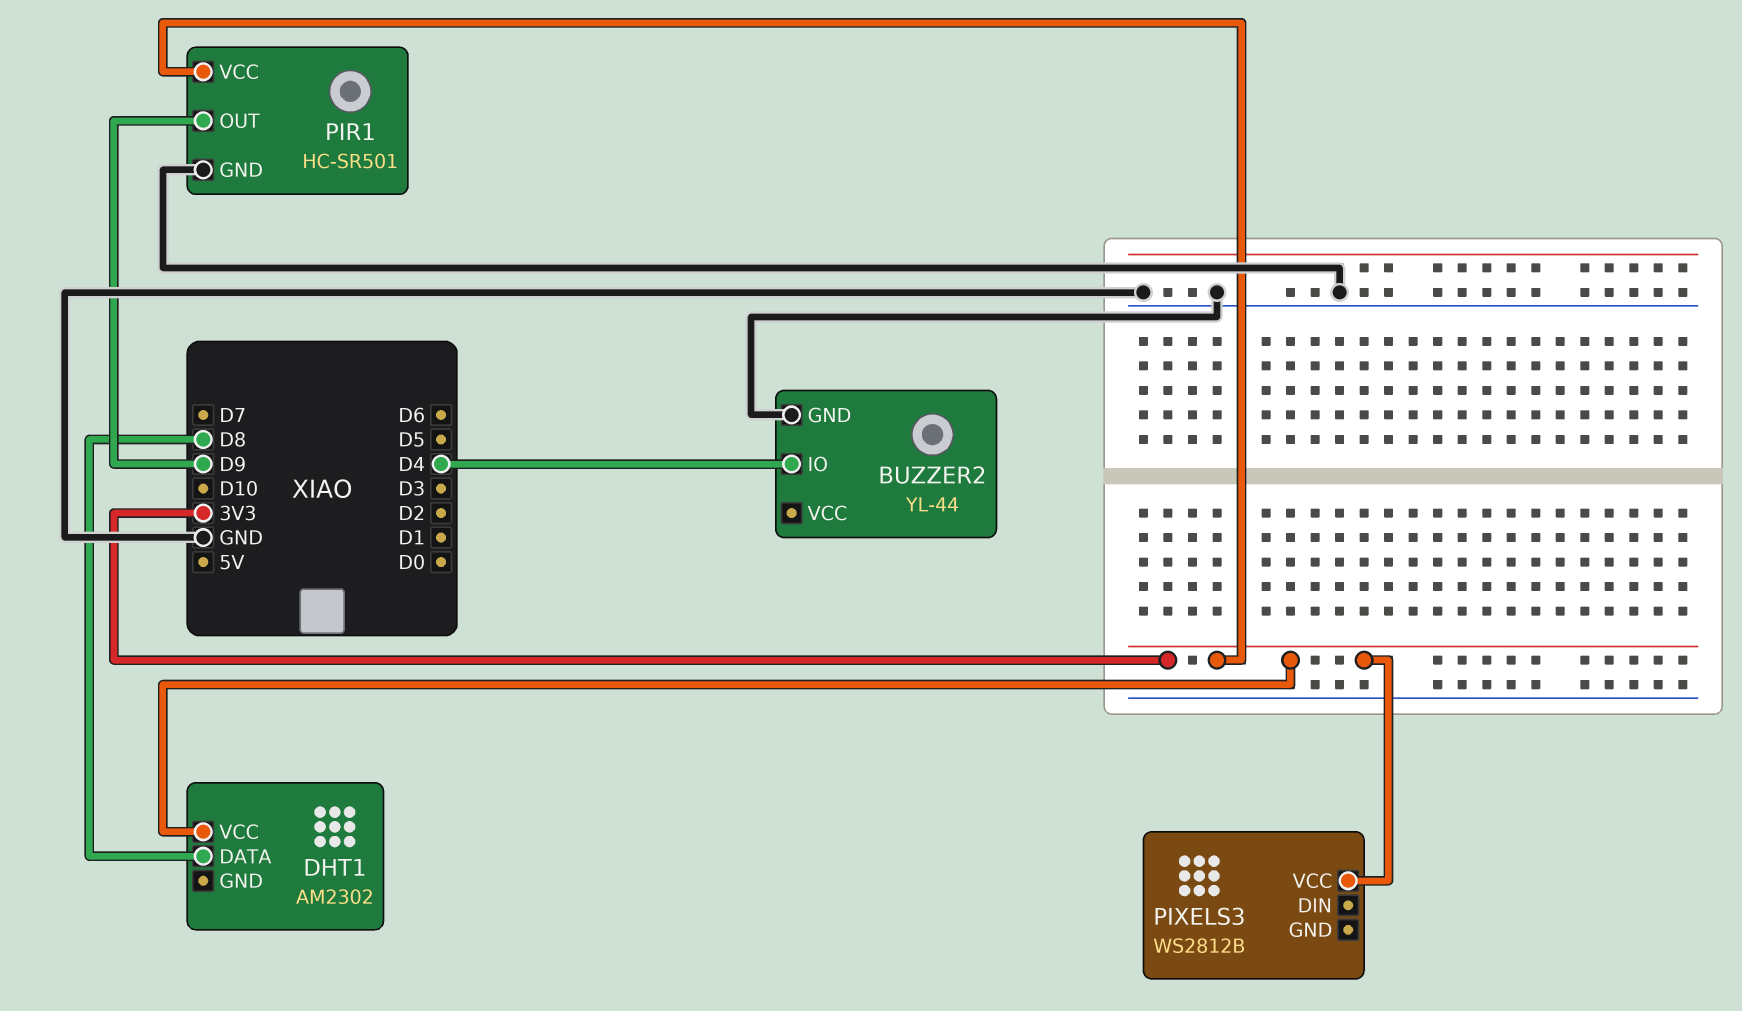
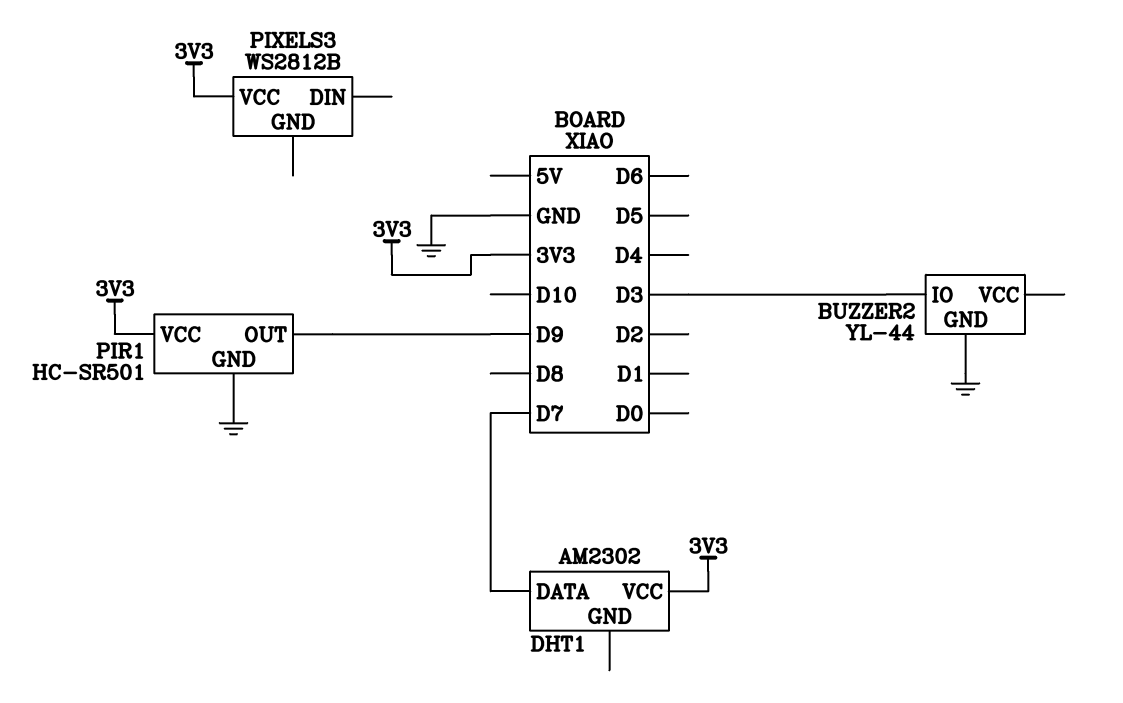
BUZZER2 pin IO: D4 -> D3
DHT1 pin DATA: D8 -> D7

